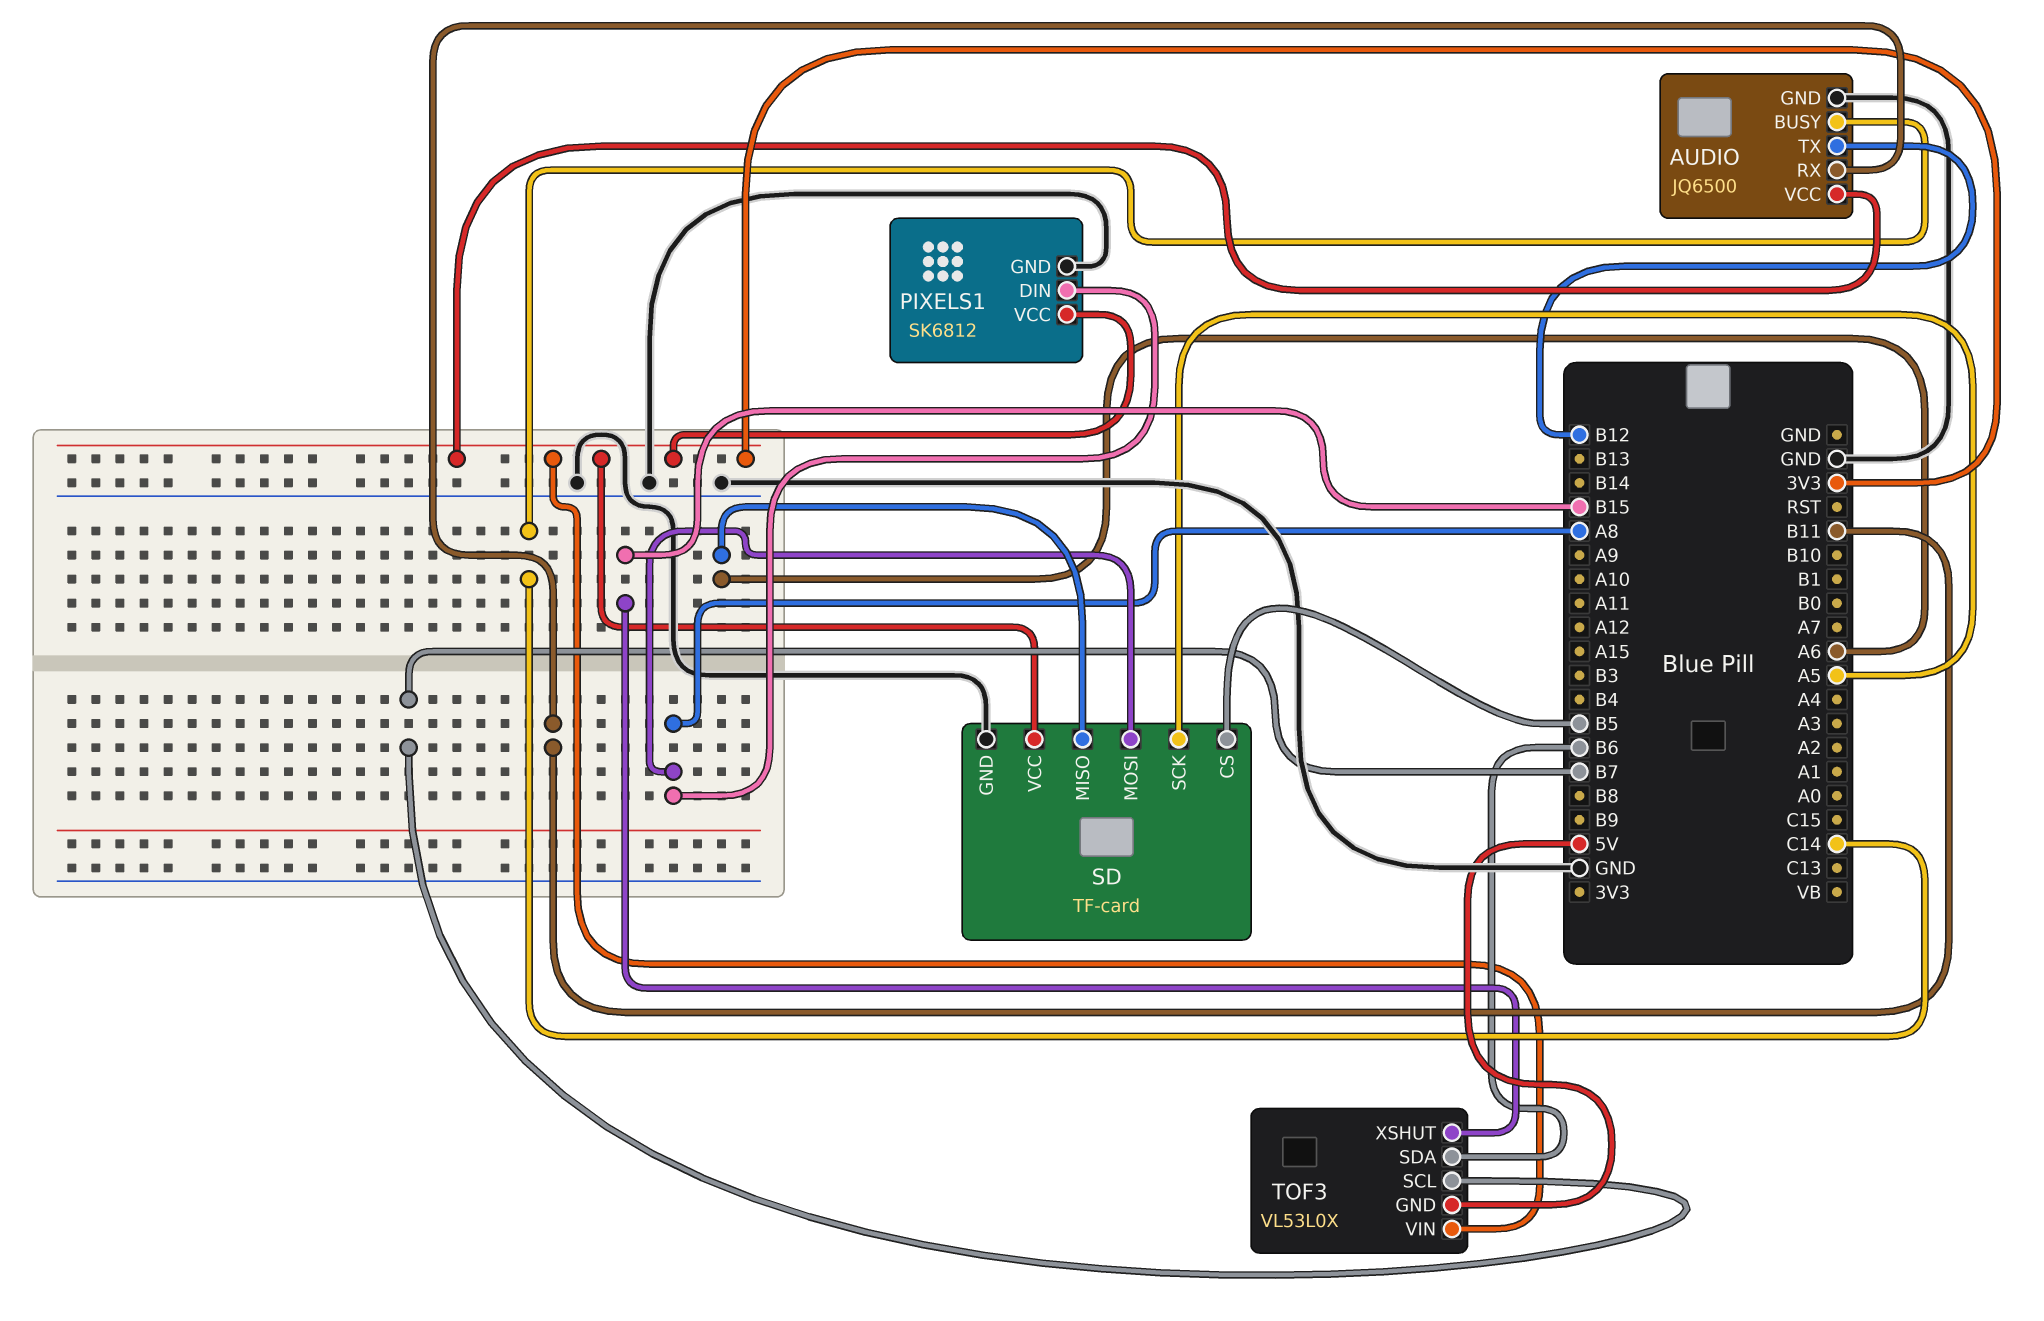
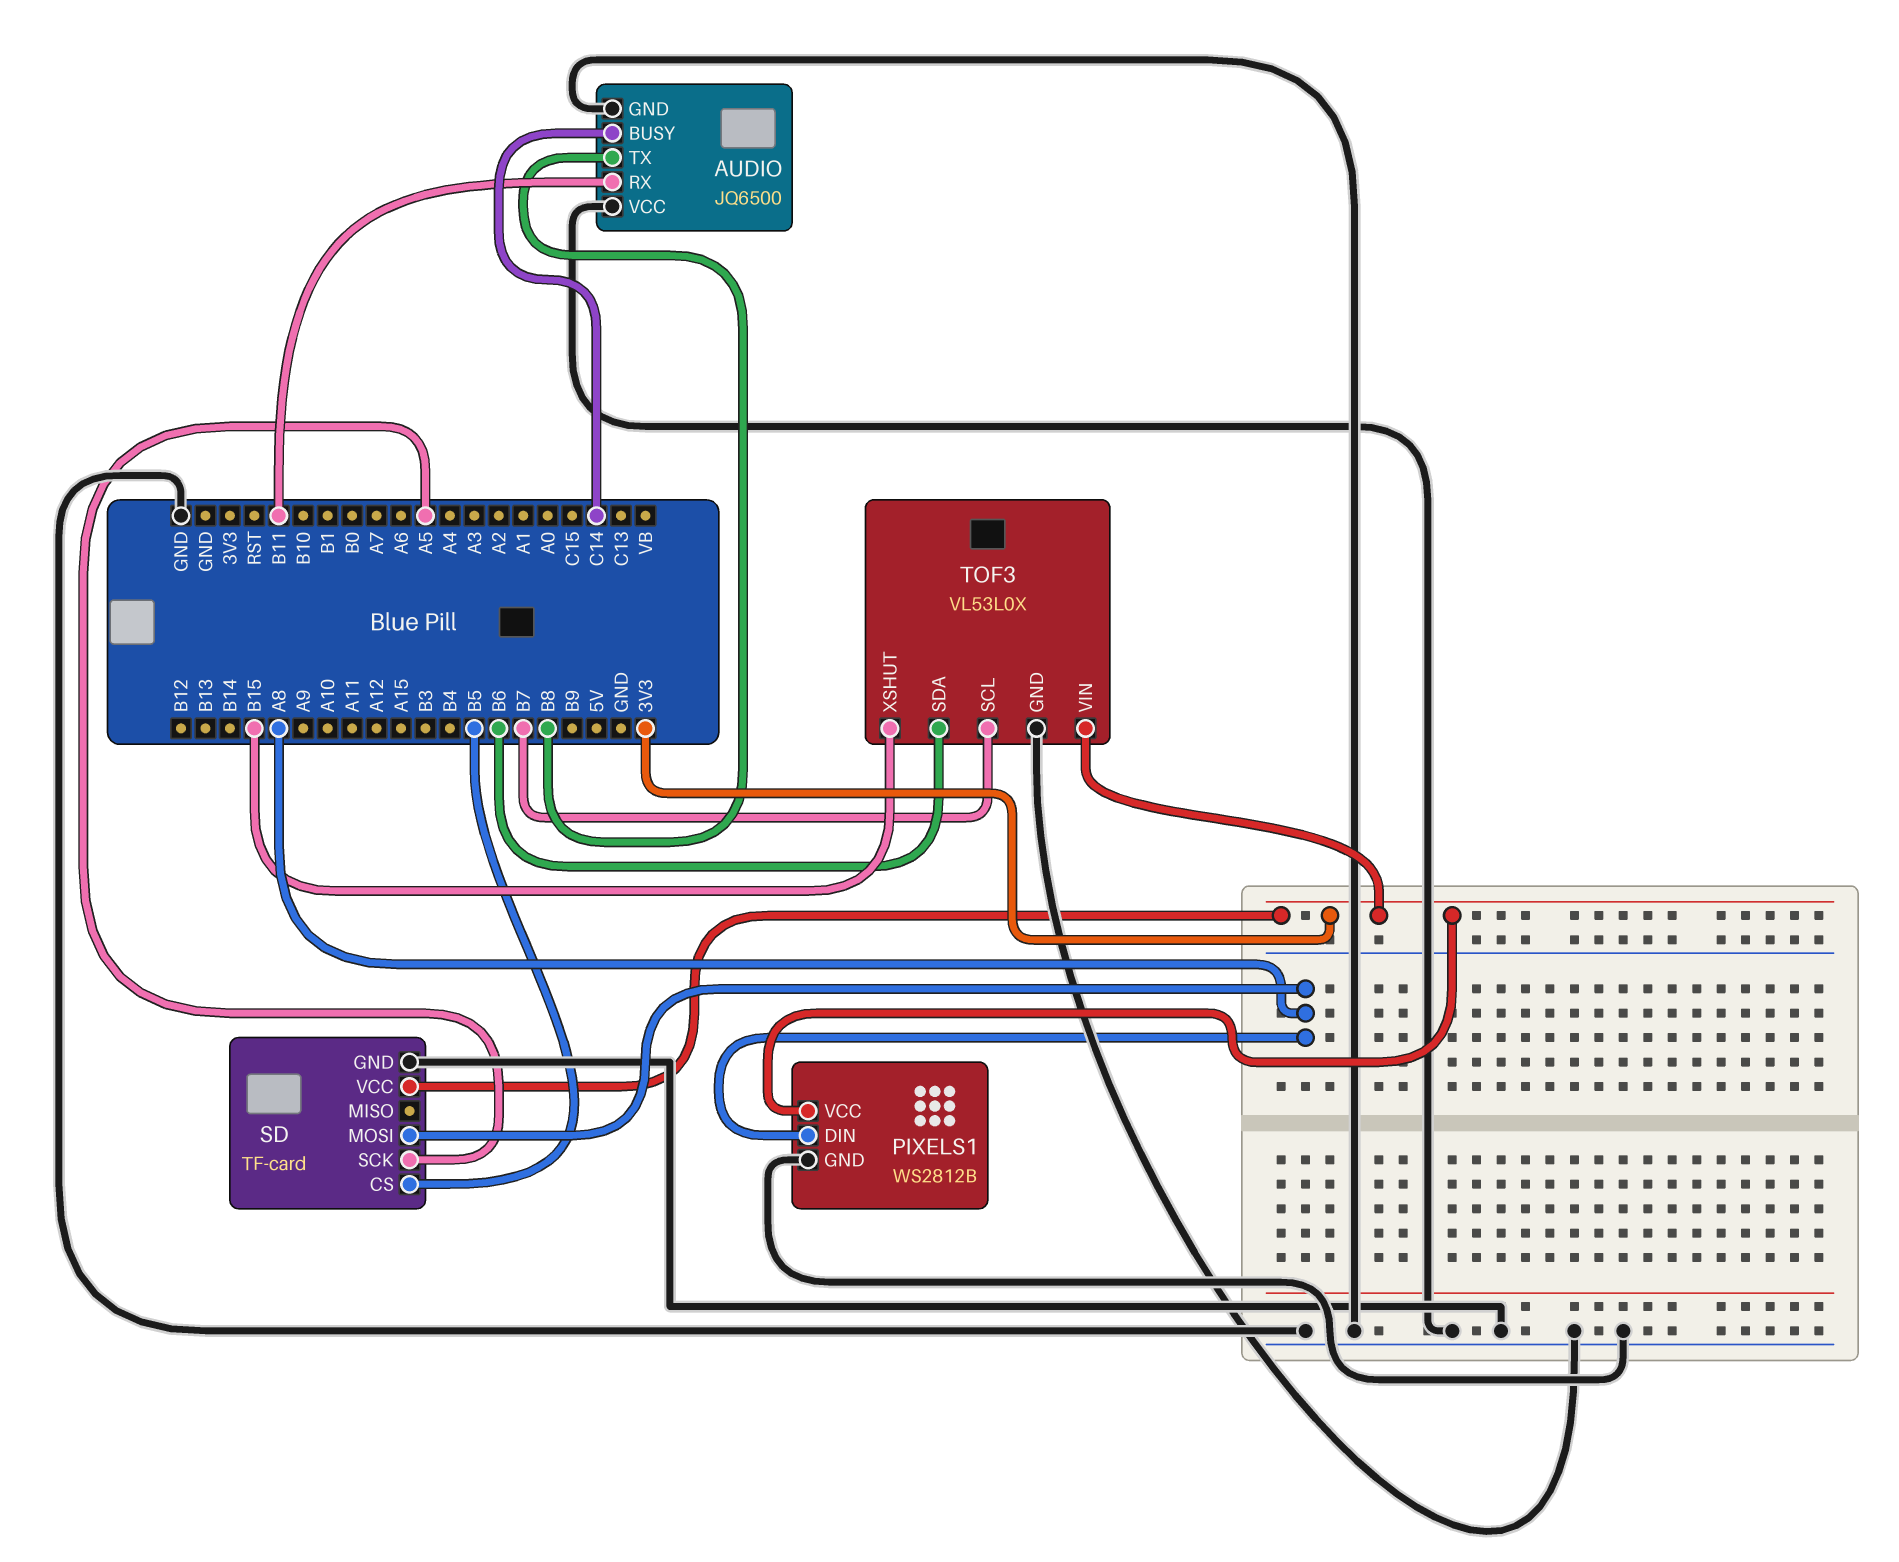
AUDIO pin TX: B12 -> B8
AUDIO pin VCC: 3V3 -> GND
PIXELS1: SK6812 -> WS2812B
SD pin MISO: A6 -> none
TOF3 pin GND: 5V -> GND

